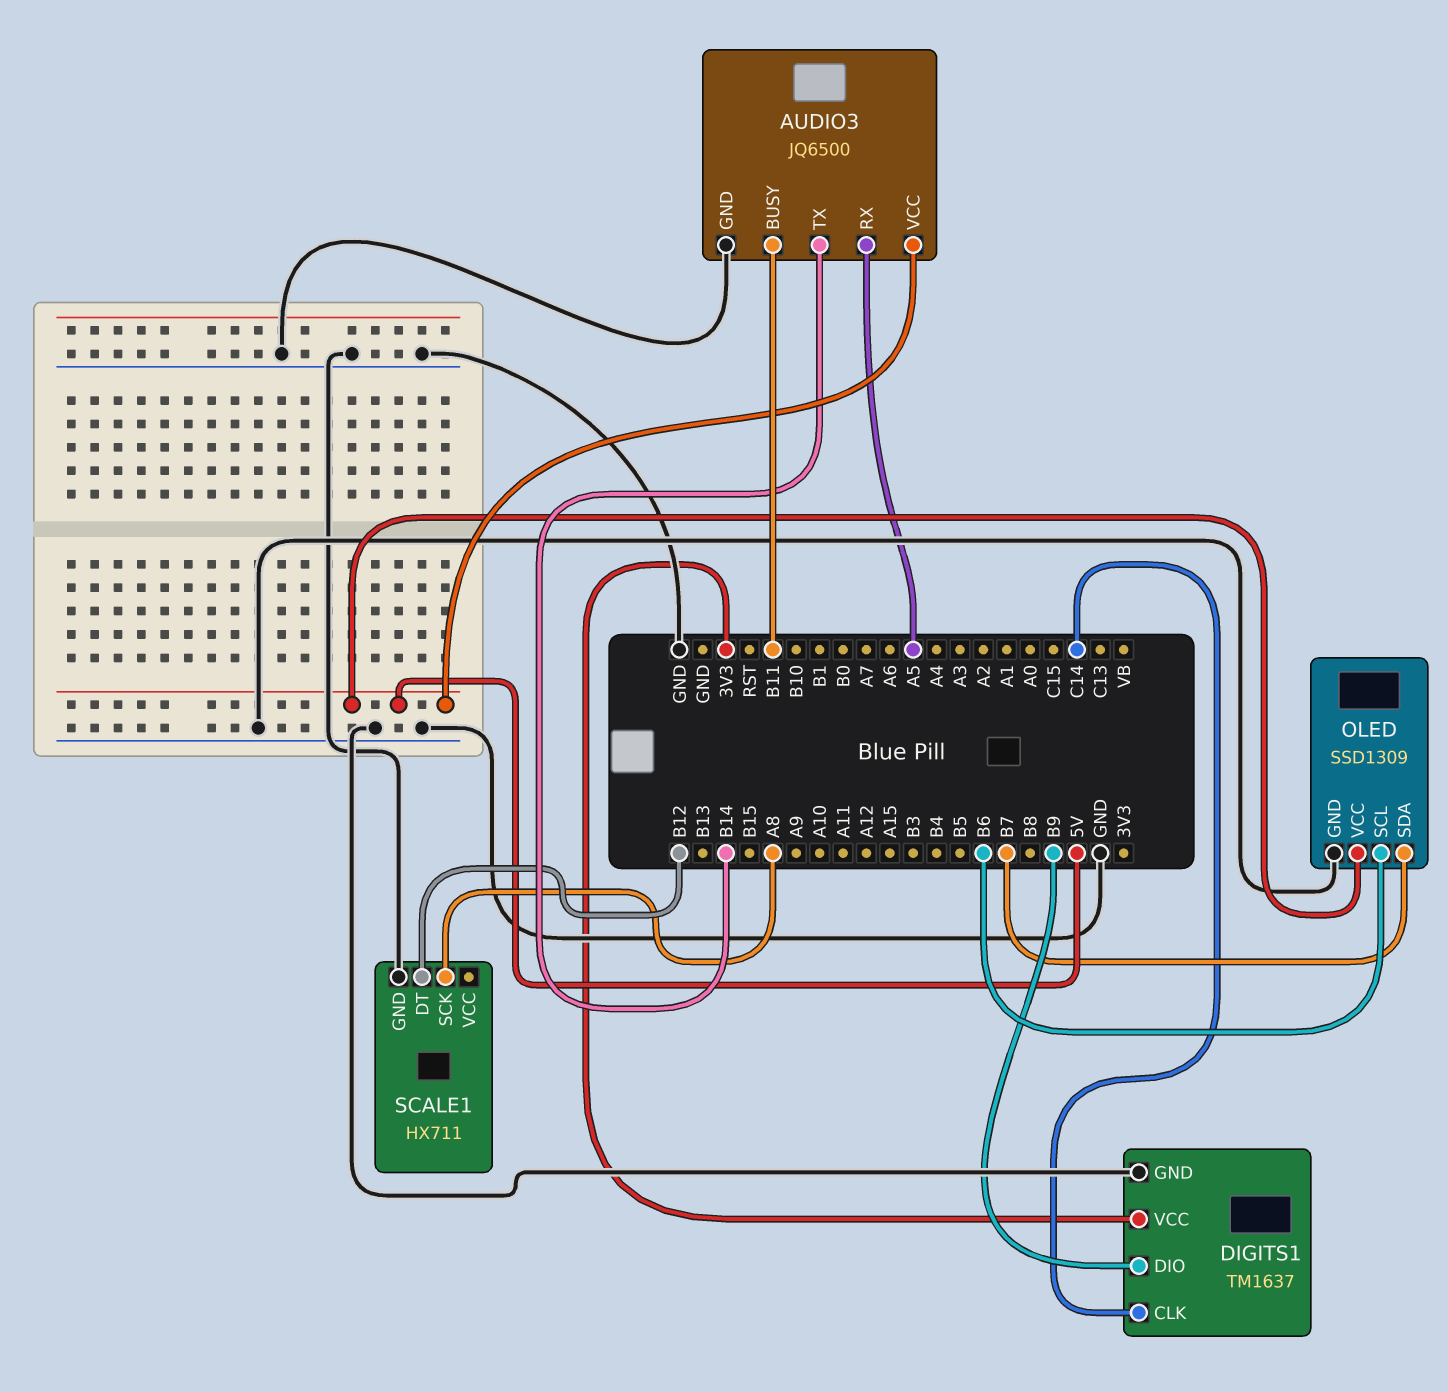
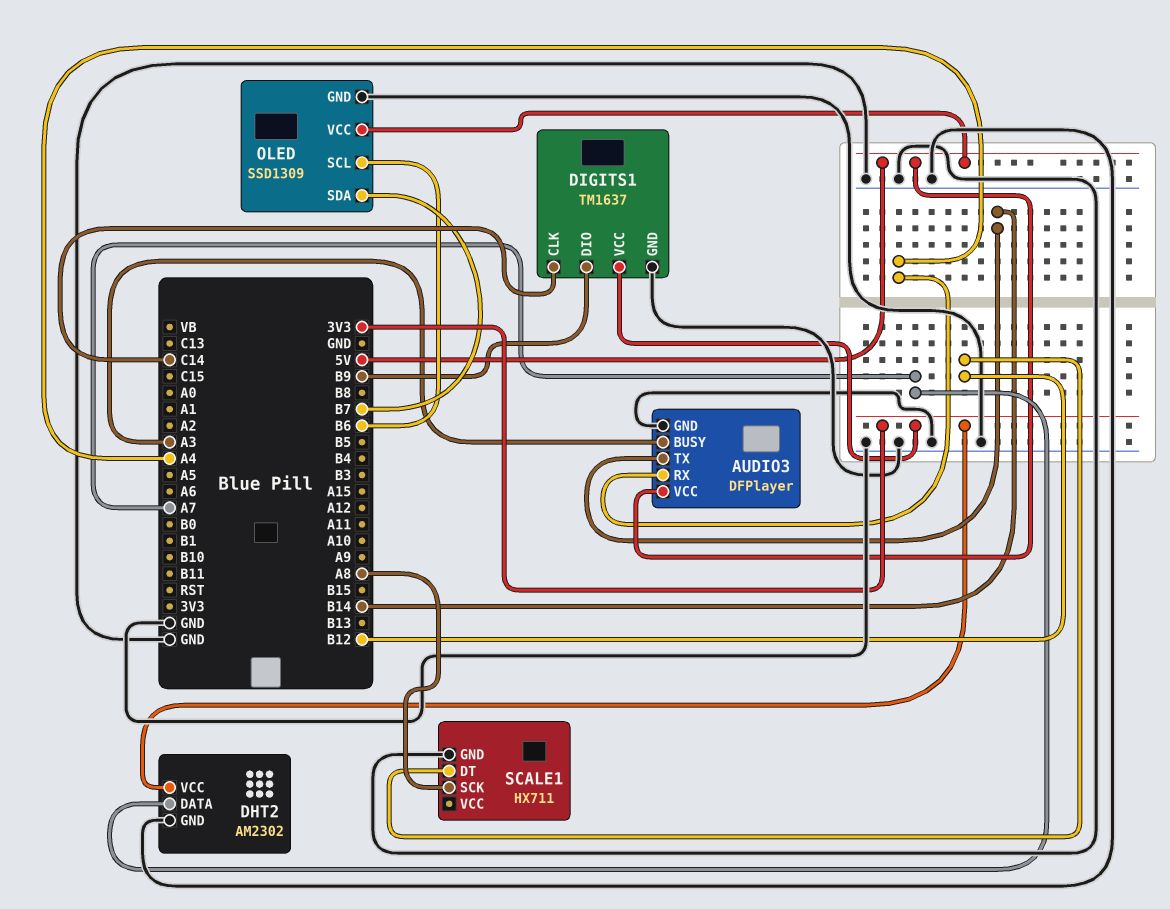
AUDIO3: JQ6500 -> DFPlayer
AUDIO3 pin BUSY: B11 -> A3
AUDIO3 pin RX: A5 -> A4
DHT2: none -> AM2302
DHT2 pin DATA: none -> A7
DHT2 pin GND: none -> GND
DHT2 pin VCC: none -> 3V3

